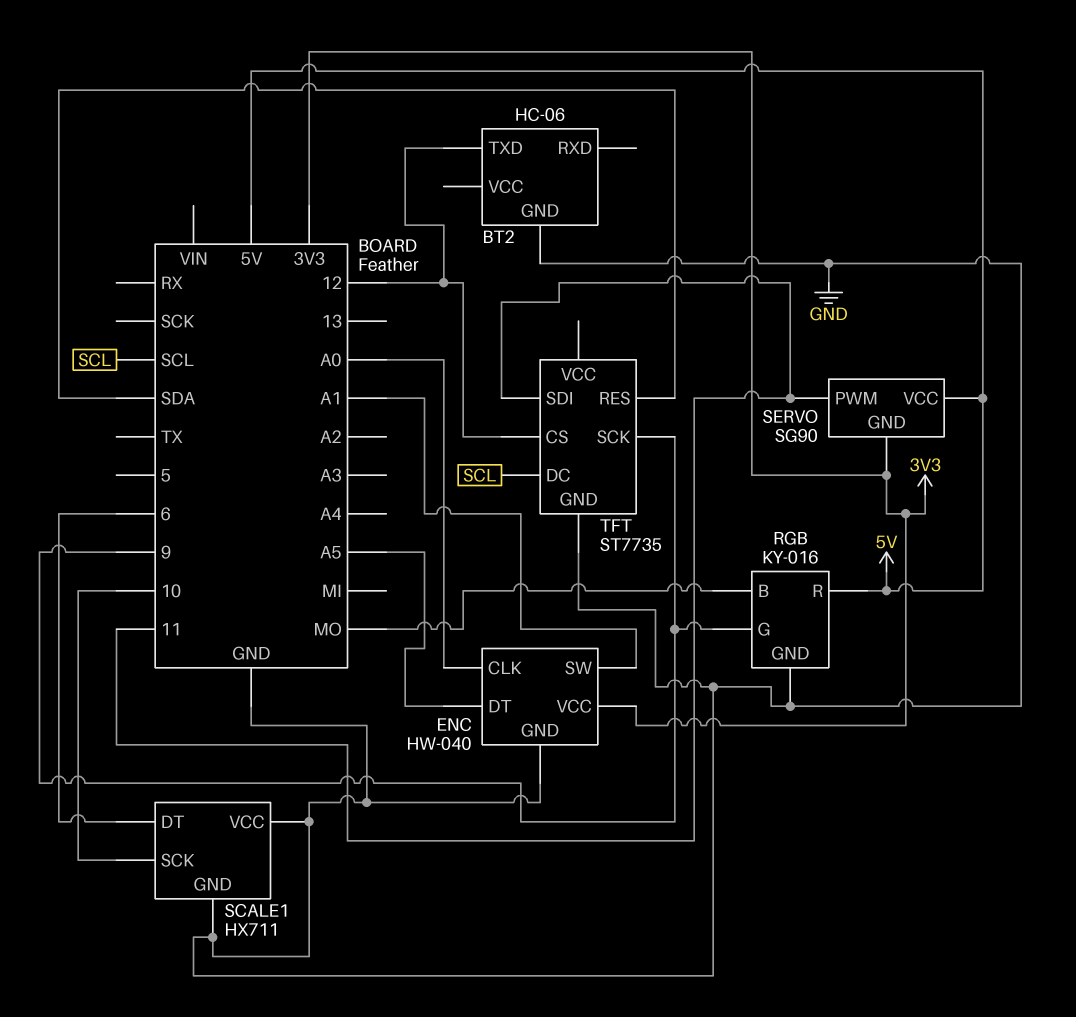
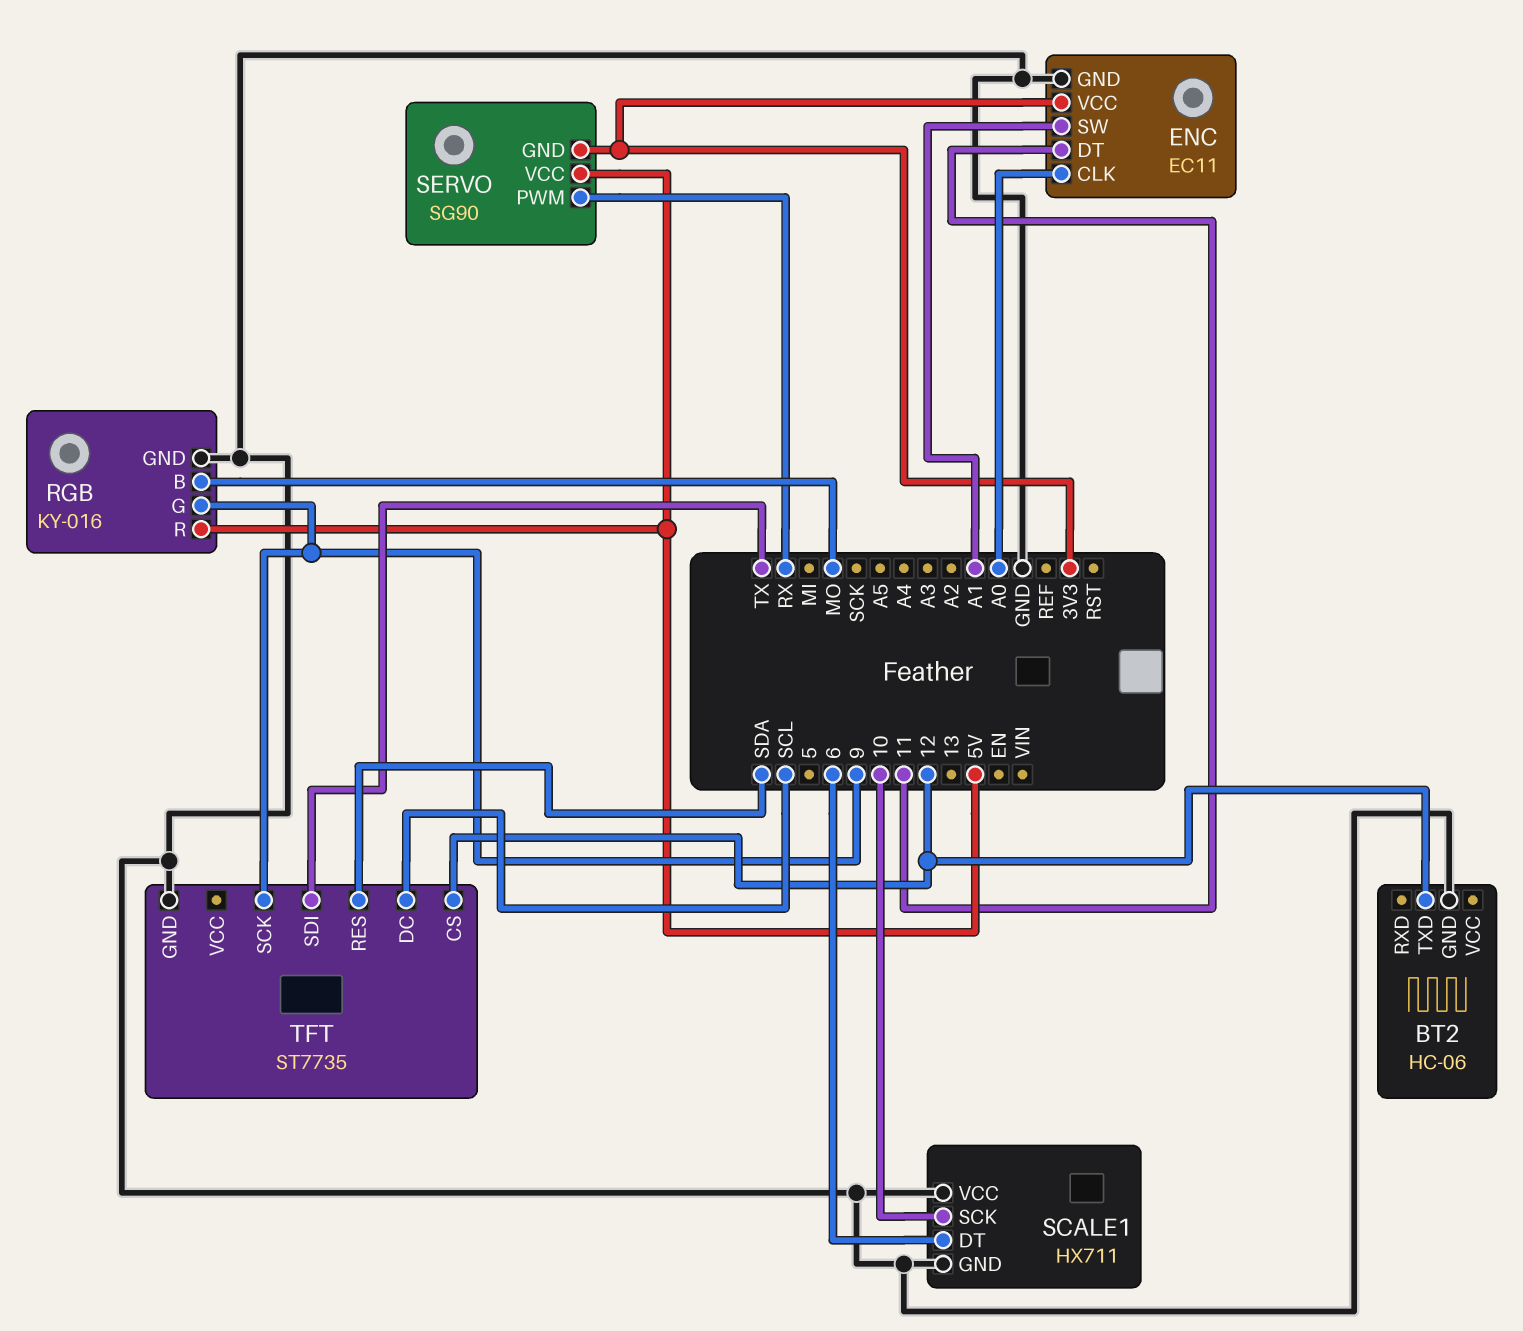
ENC: HW-040 -> EC11
ENC pin DT: A5 -> 11
SERVO pin PWM: 11 -> RX
TFT pin SDI: 11 -> TX

